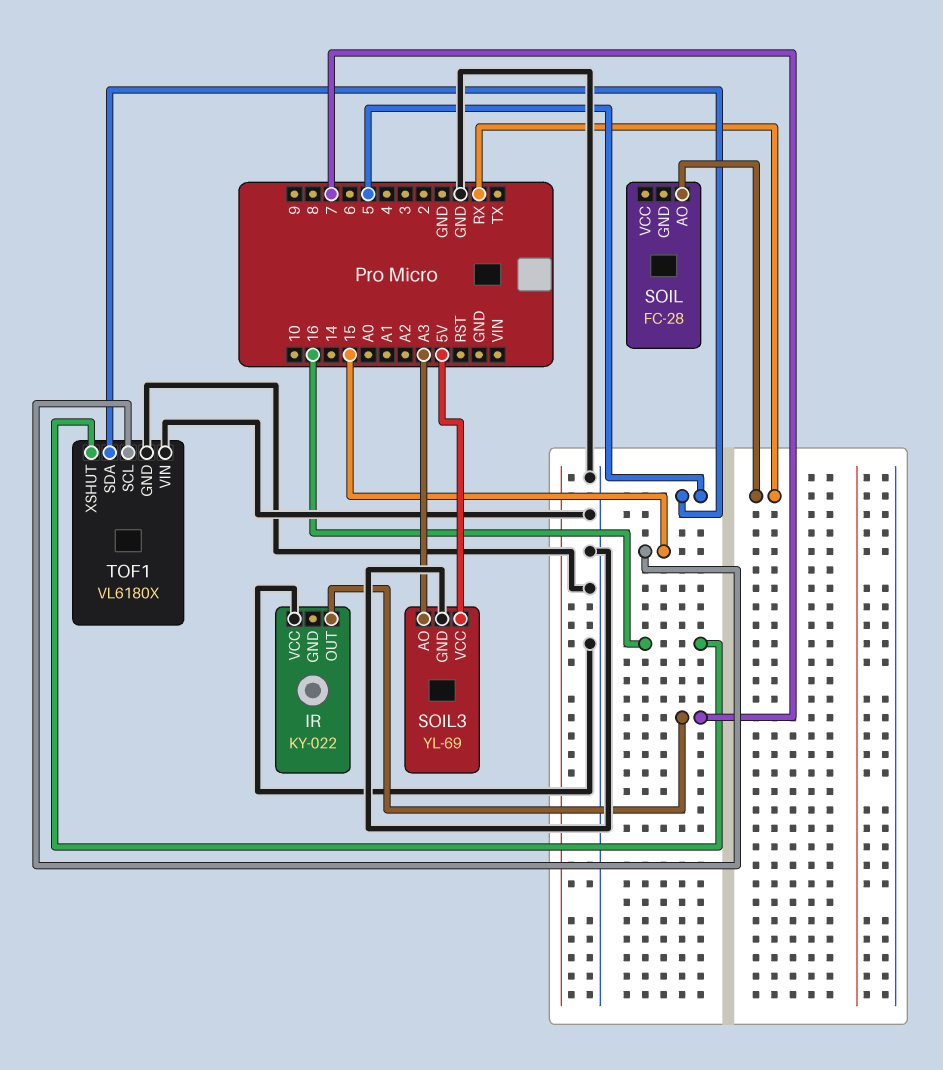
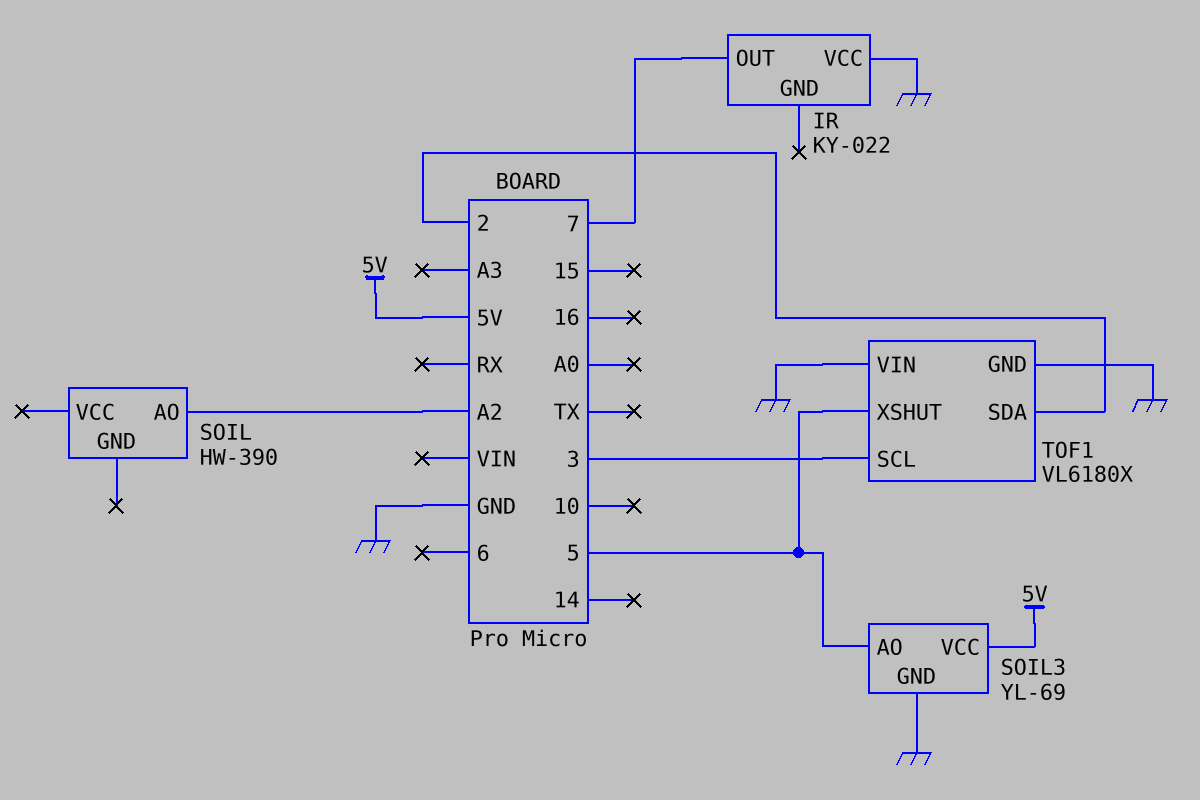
SOIL: FC-28 -> HW-390
SOIL pin AO: RX -> A2
SOIL3 pin AO: A3 -> 5
TOF1 pin SCL: 15 -> 3
TOF1 pin SDA: 5 -> 2
TOF1 pin XSHUT: 16 -> 5

